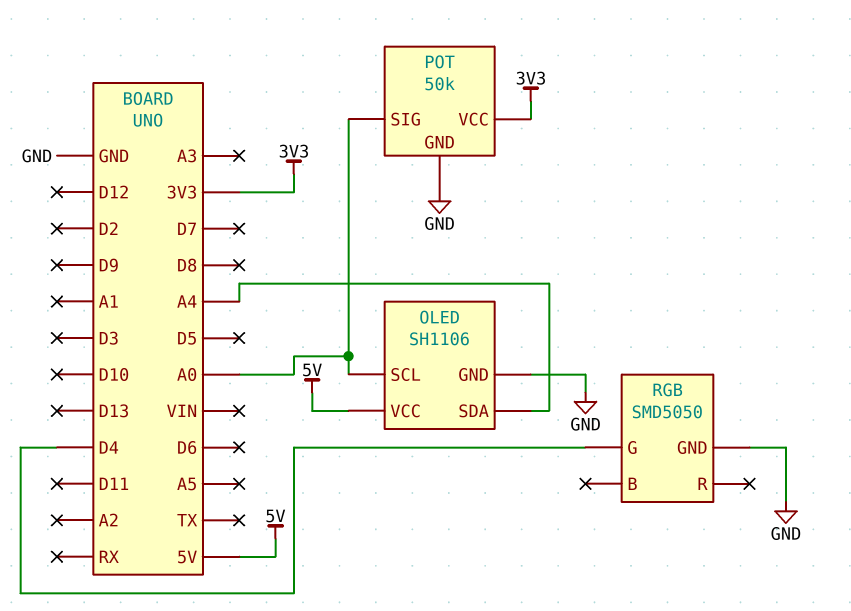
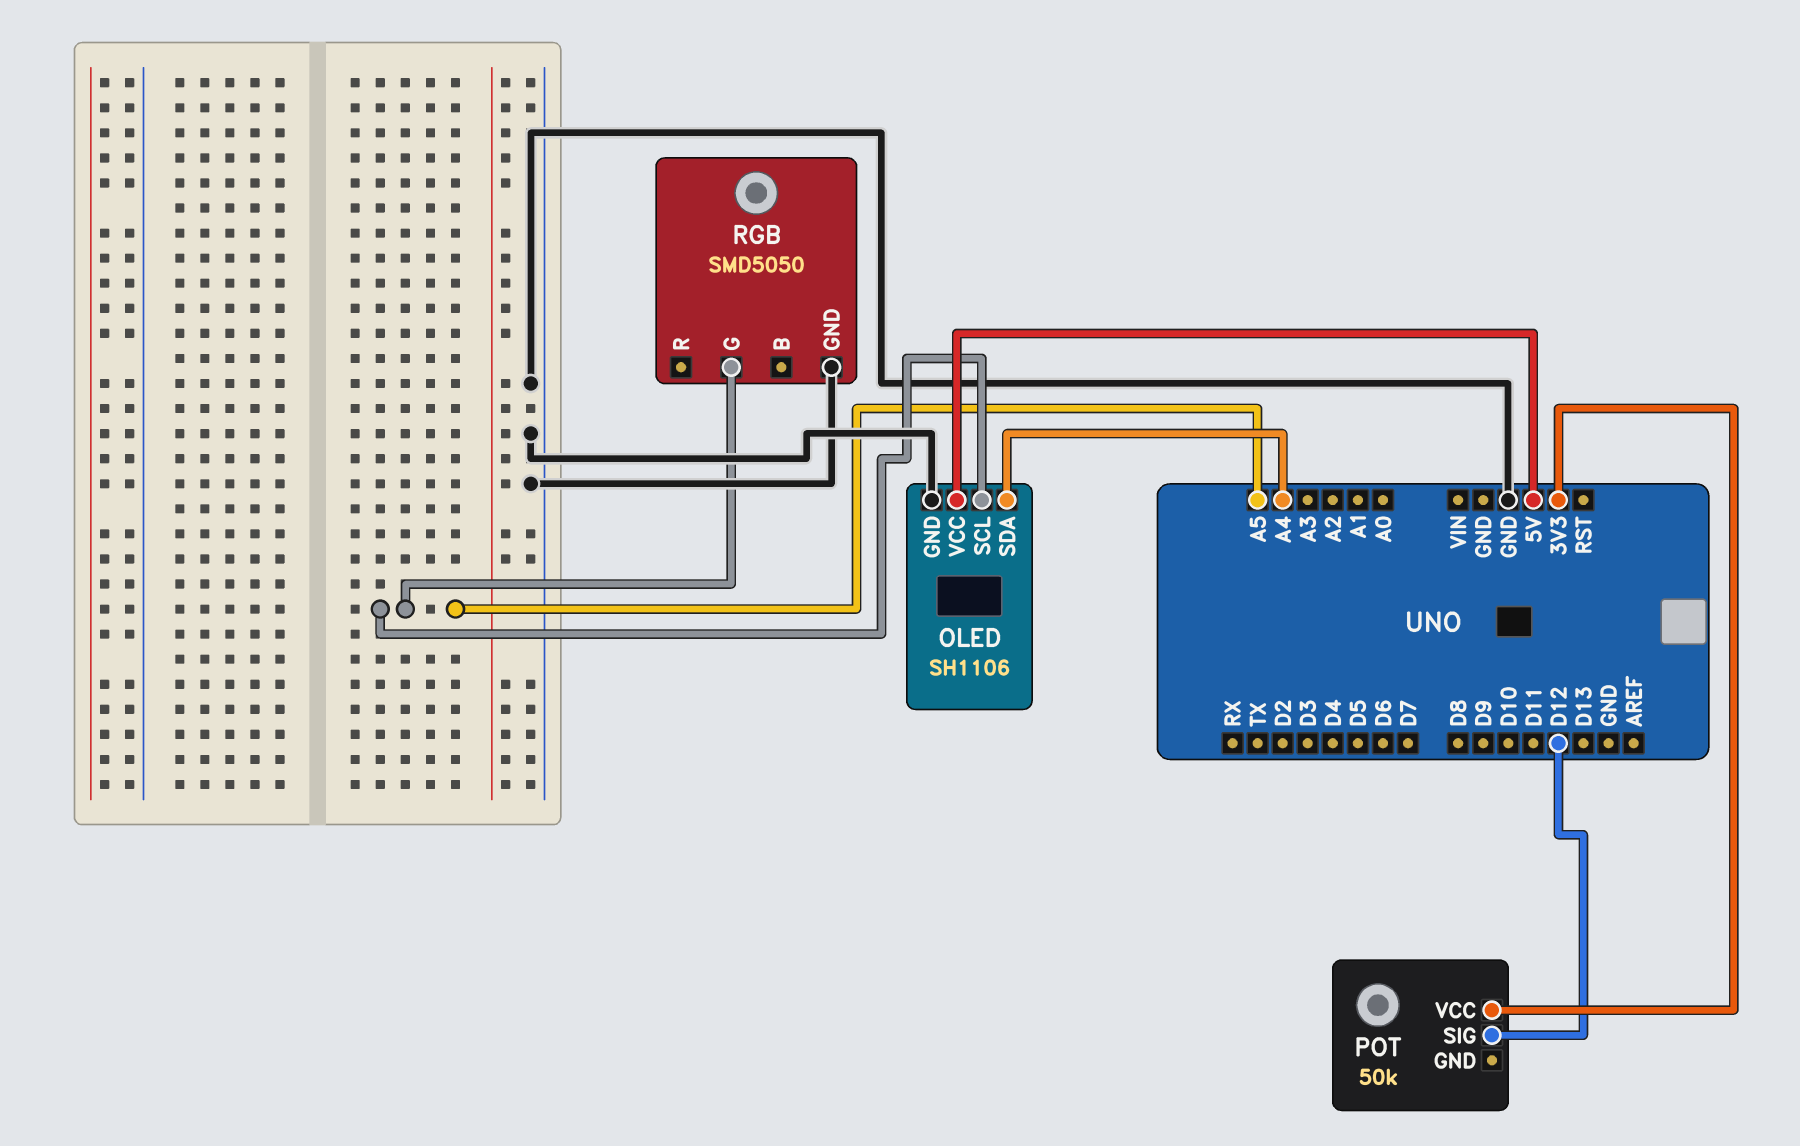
OLED pin SCL: A0 -> A5
POT pin GND: GND -> none
POT pin SIG: A0 -> D12
RGB pin G: D4 -> A5

